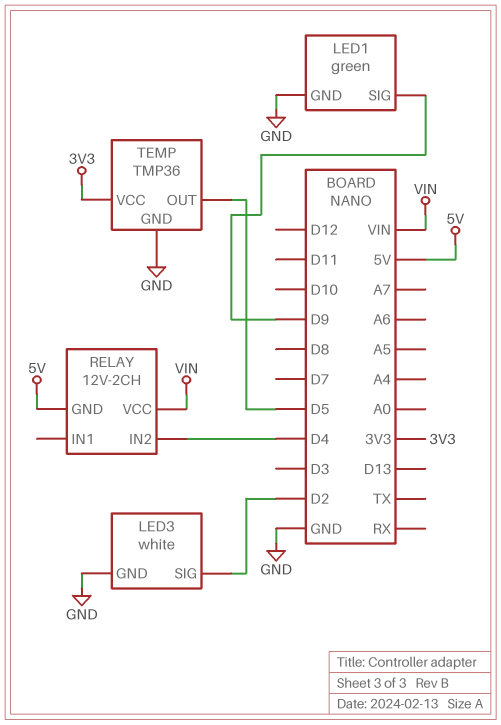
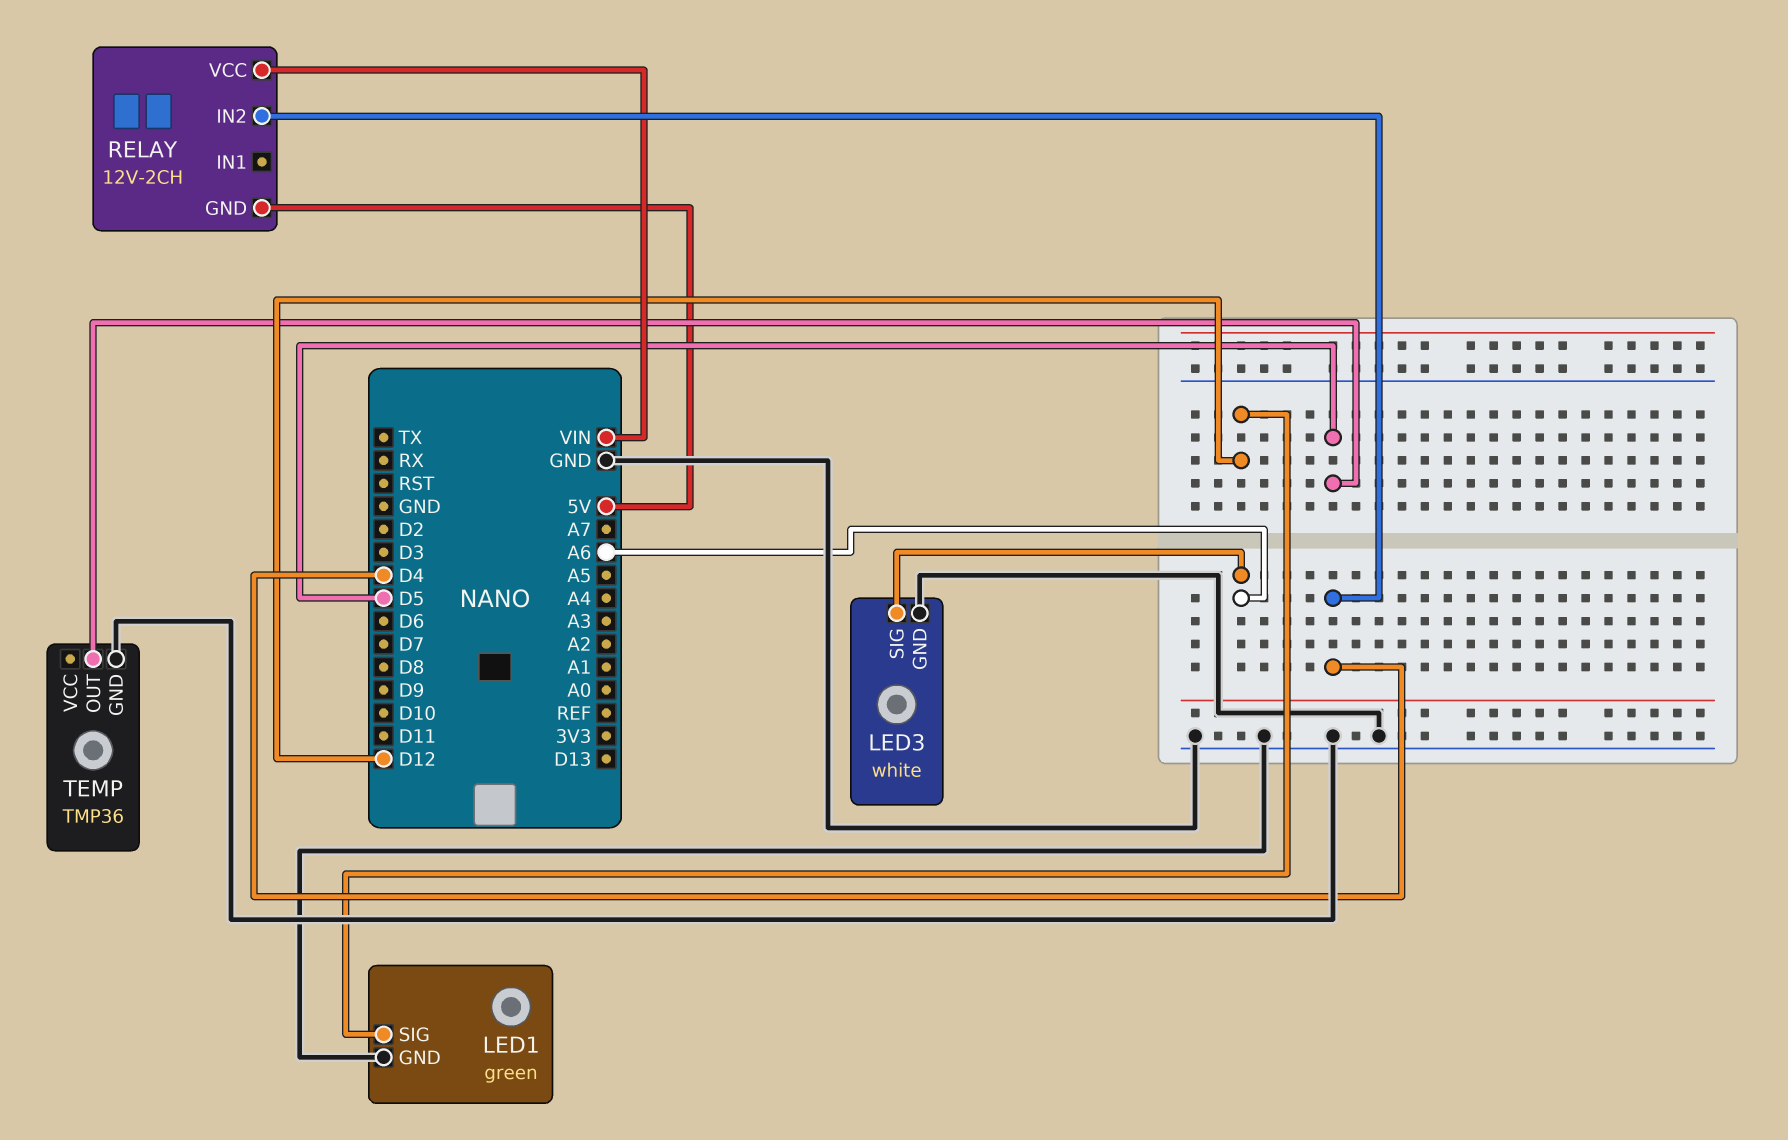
LED1 pin SIG: D9 -> D12
LED3 pin SIG: D2 -> A6
TEMP pin VCC: 3V3 -> none

